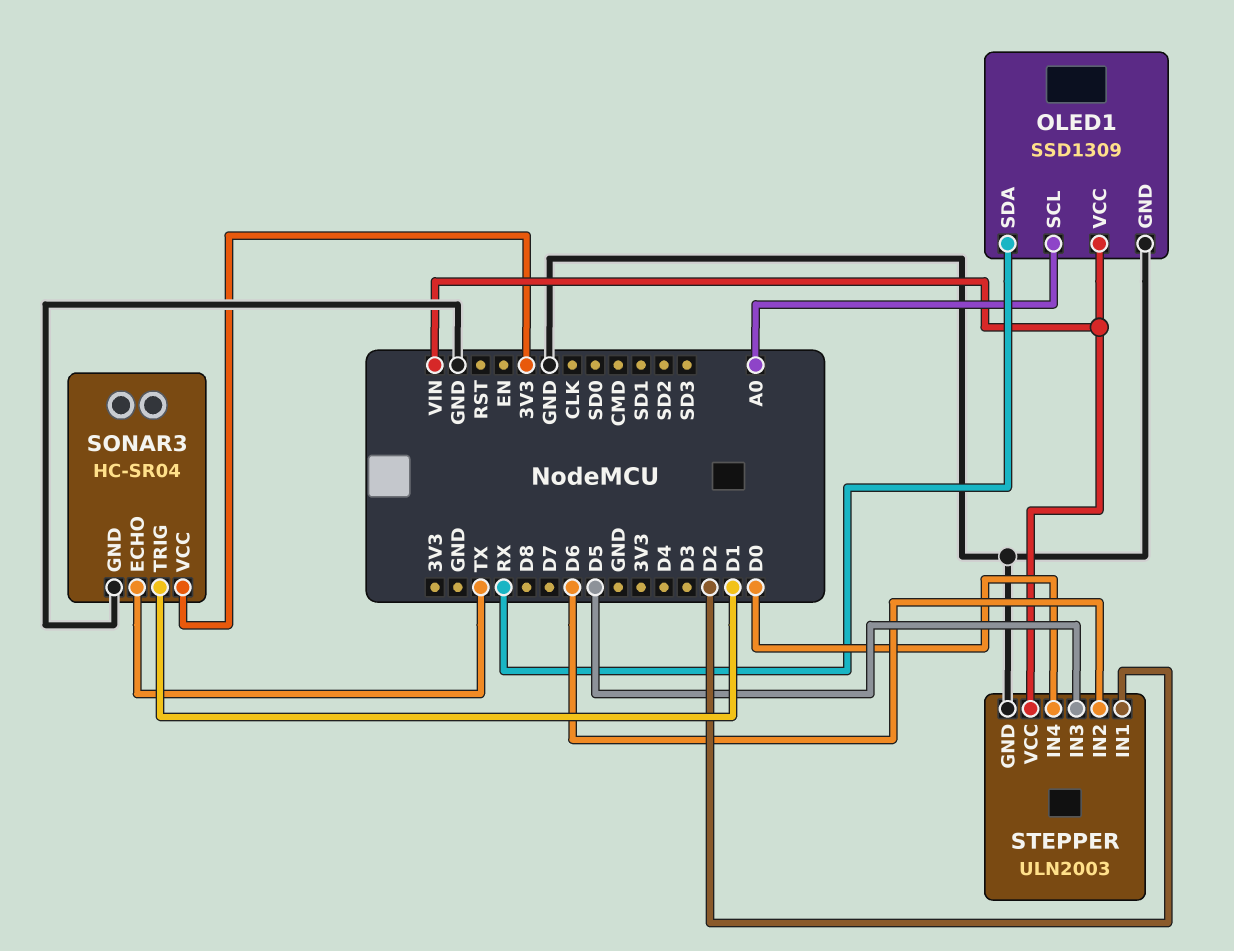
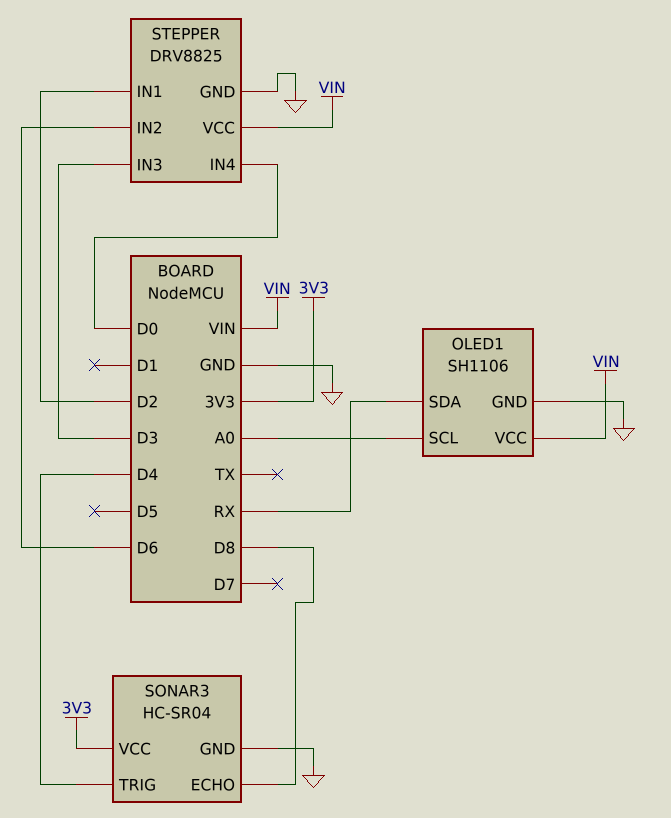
OLED1: SSD1309 -> SH1106
SONAR3 pin ECHO: TX -> D8
SONAR3 pin TRIG: D1 -> D4
STEPPER: ULN2003 -> DRV8825
STEPPER pin IN3: D5 -> D3

